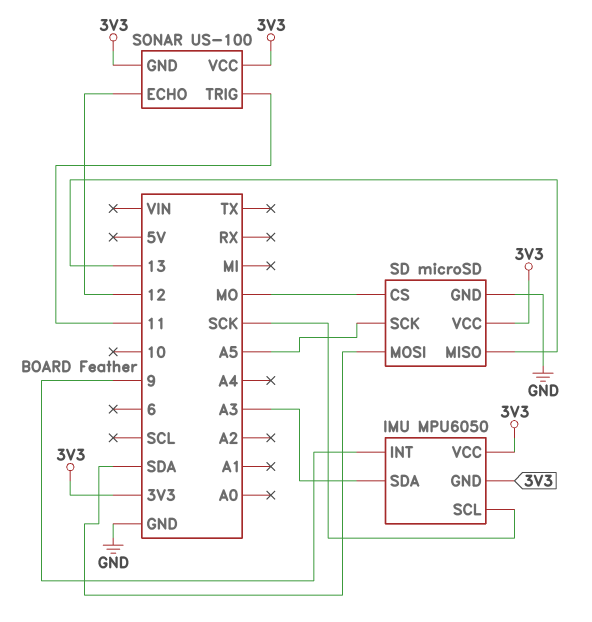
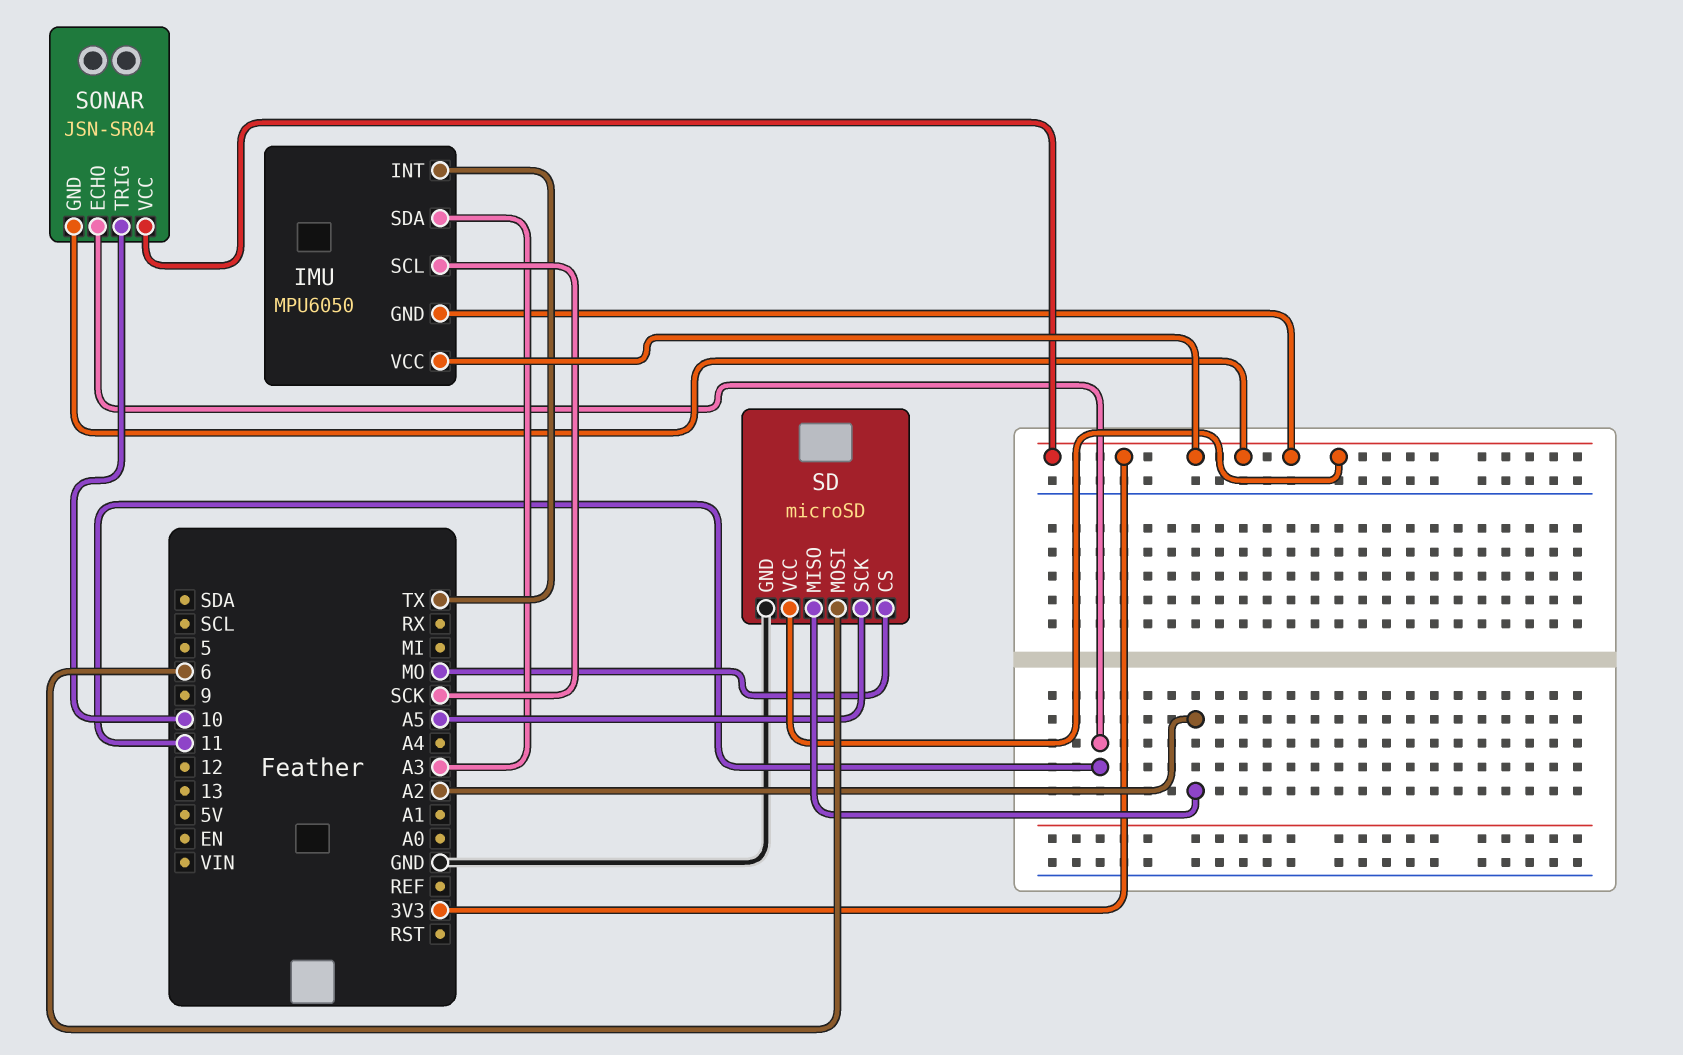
IMU pin INT: 9 -> TX
SD pin MISO: 13 -> A2
SD pin MOSI: SDA -> 6
SONAR: US-100 -> JSN-SR04
SONAR pin ECHO: 12 -> 11
SONAR pin TRIG: 11 -> 10

